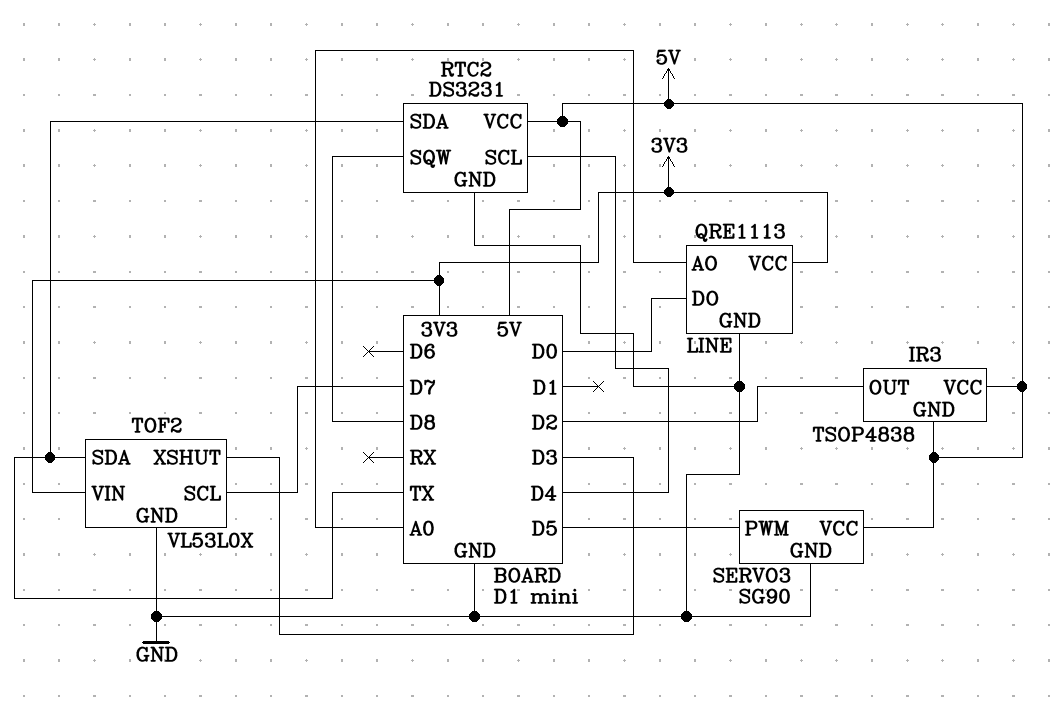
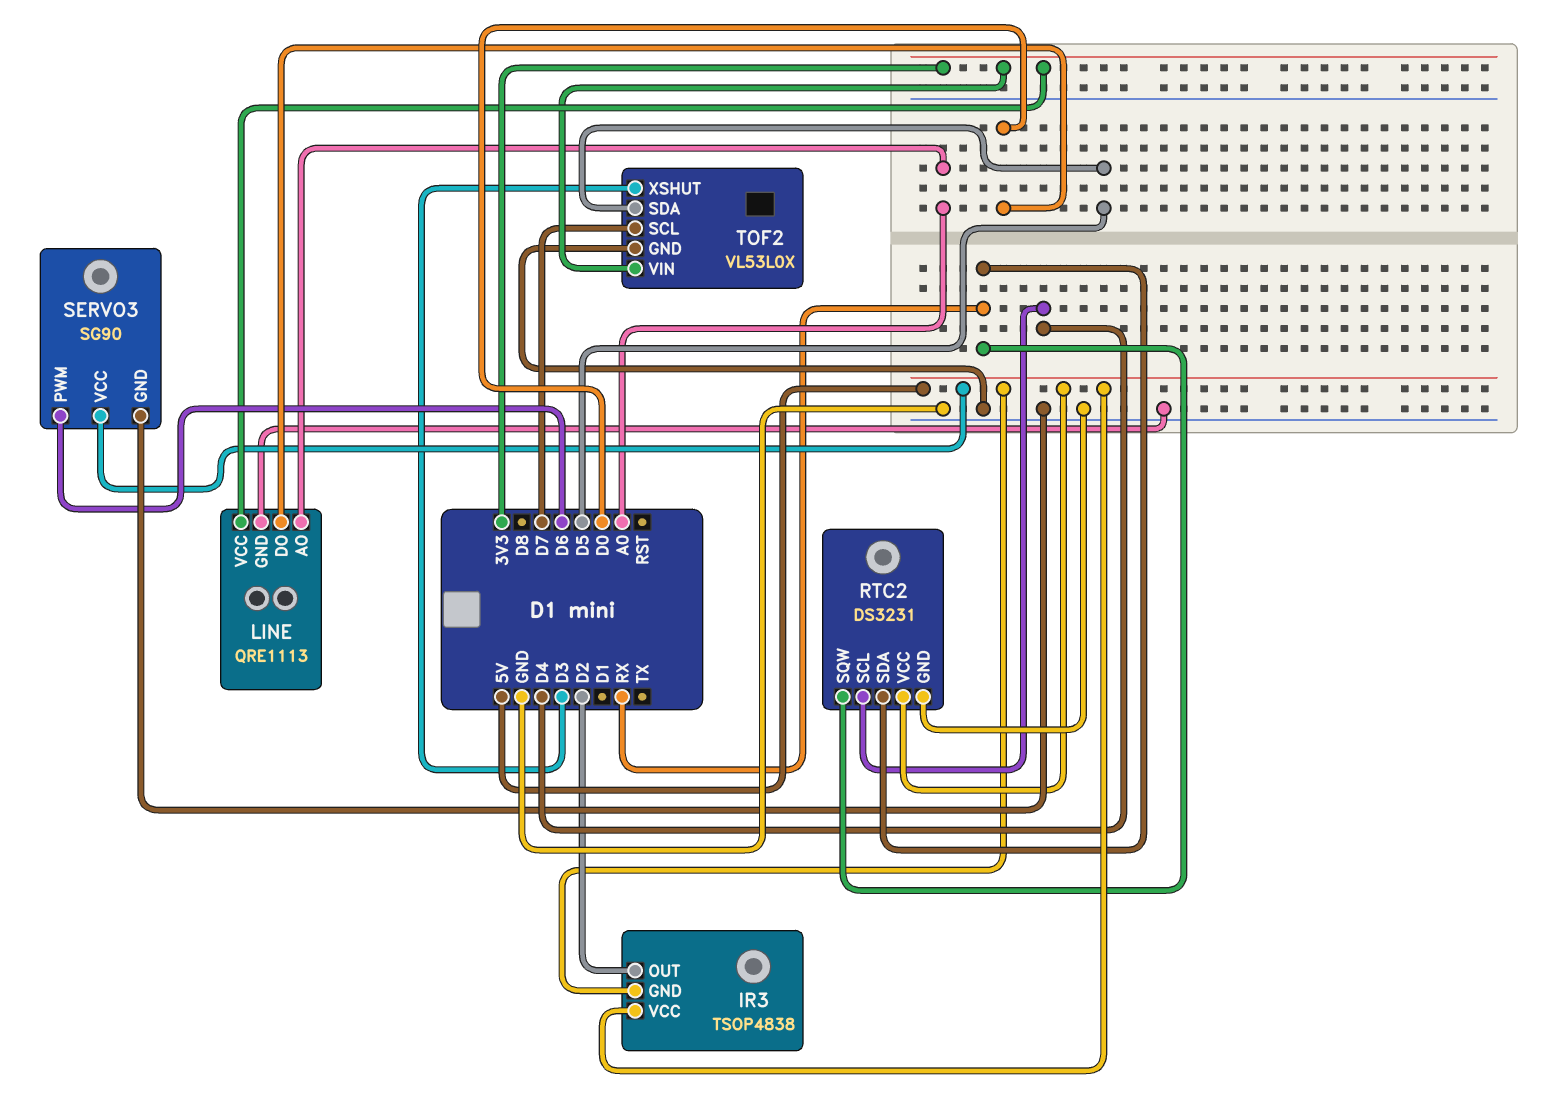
RTC2 pin SDA: TX -> RX
RTC2 pin SQW: D8 -> RX
SERVO3 pin PWM: D5 -> D6
TOF2 pin SDA: TX -> D5

